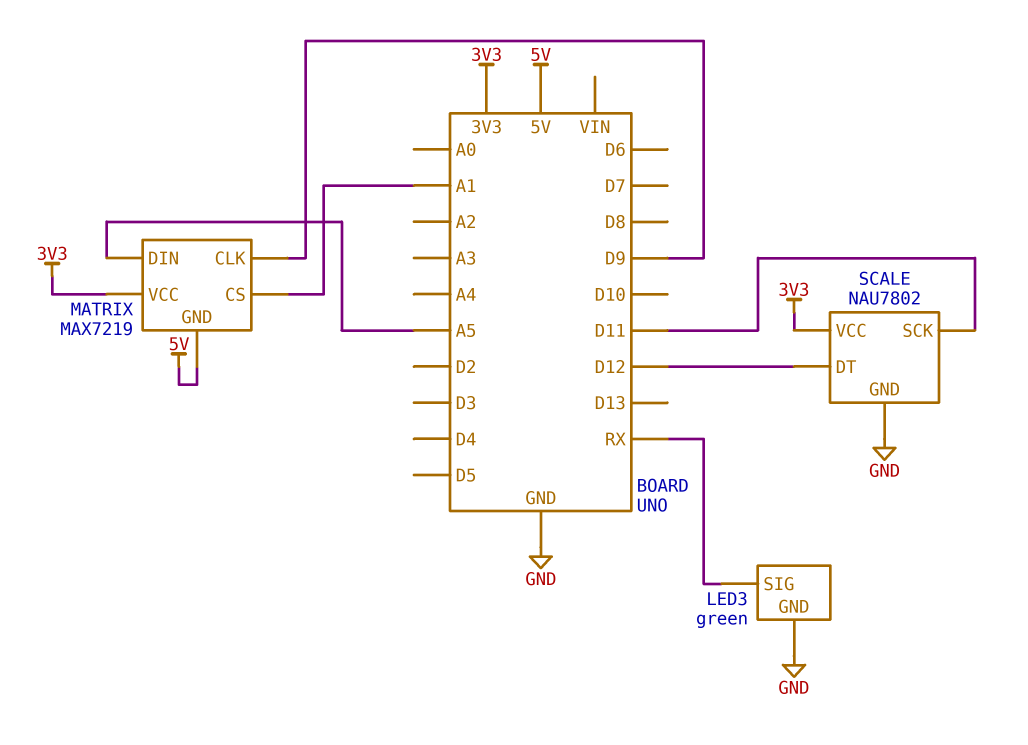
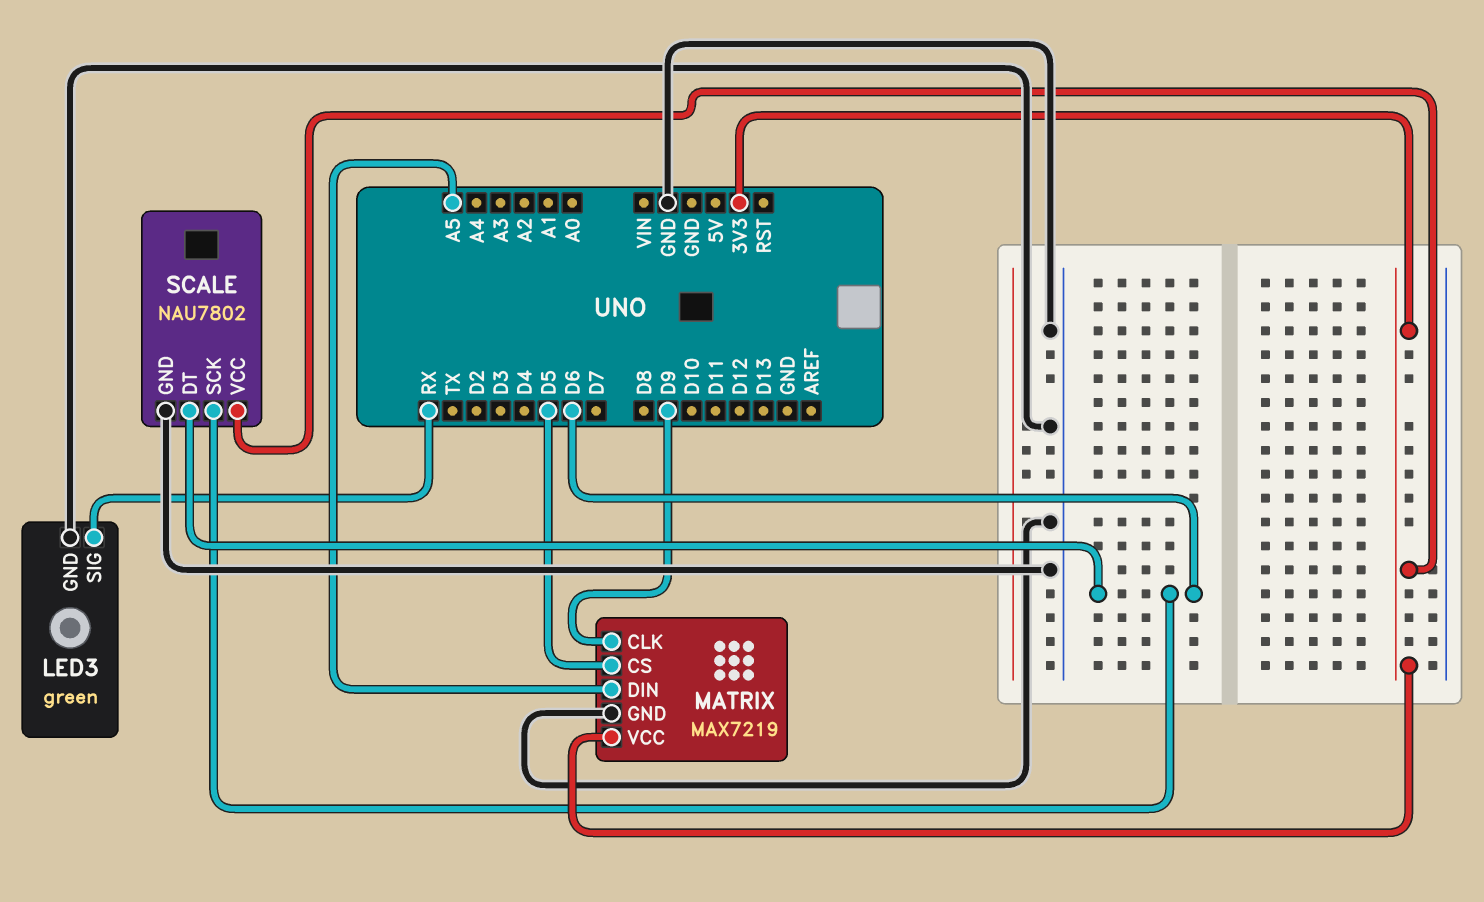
MATRIX pin CS: A1 -> D5
MATRIX pin GND: 5V -> GND
SCALE pin DT: D12 -> D6
SCALE pin SCK: D11 -> D6

